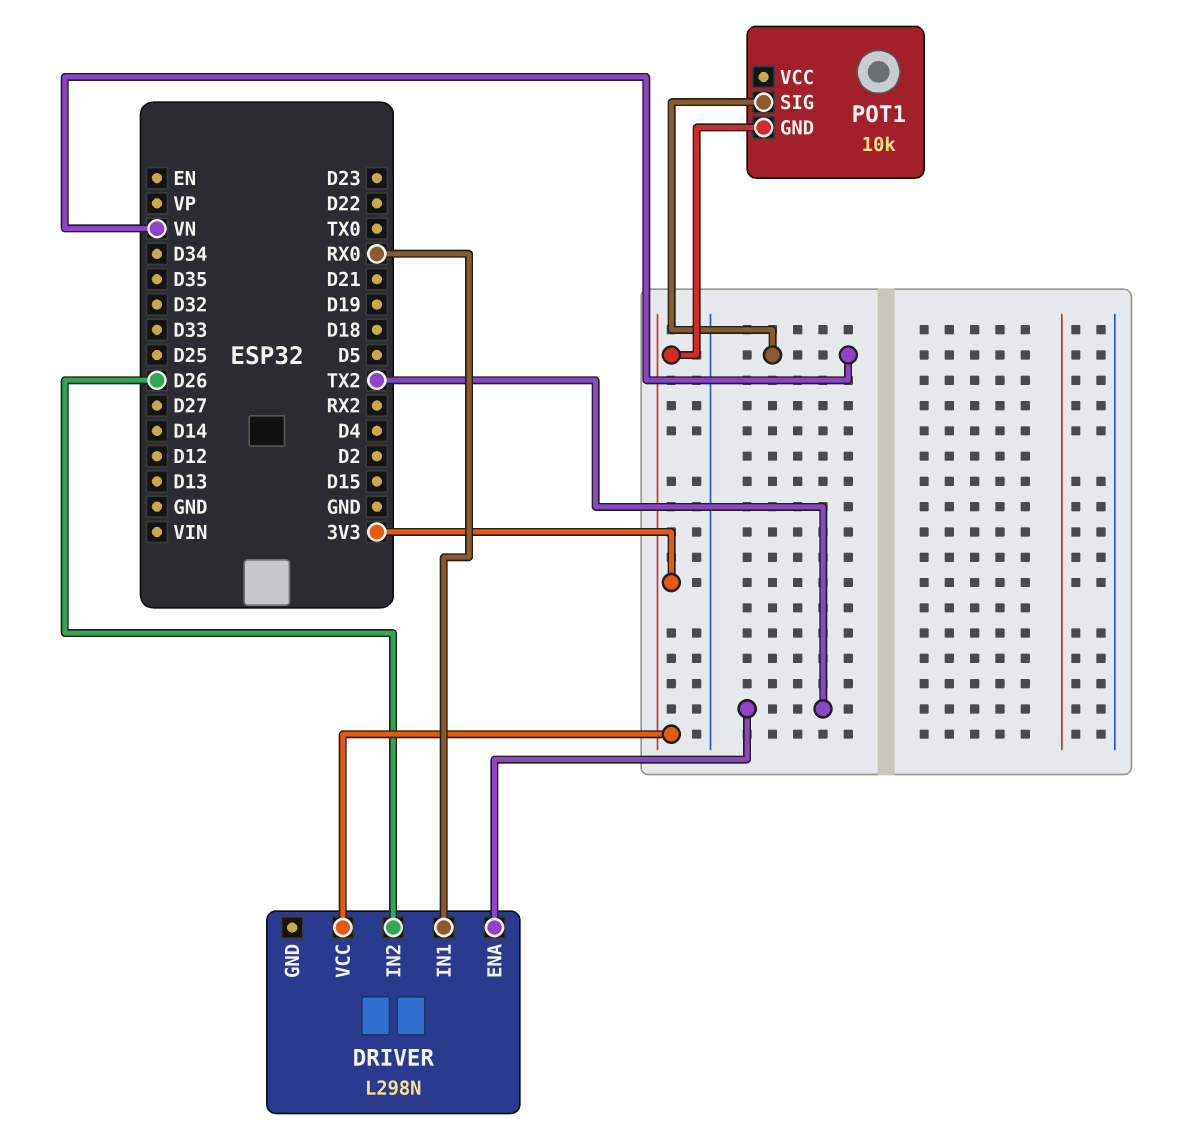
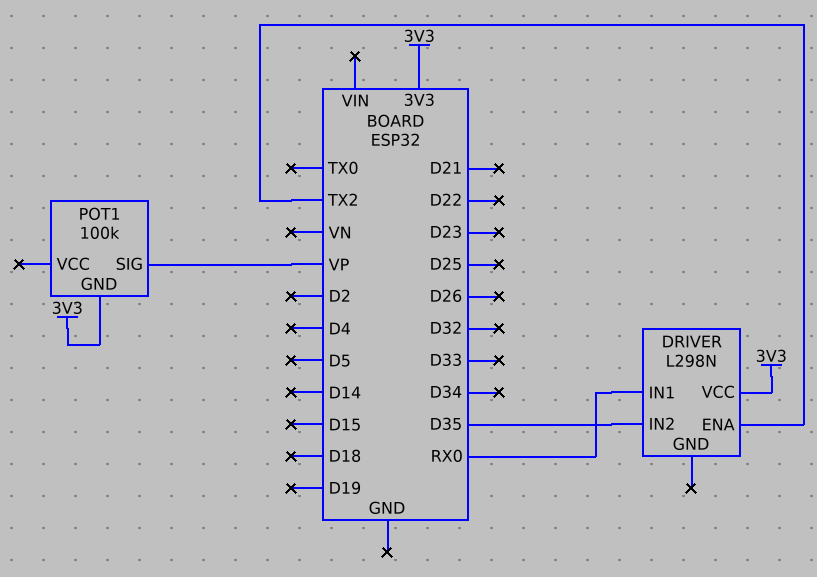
DRIVER pin IN2: D26 -> D35
POT1: 10k -> 100k
POT1 pin SIG: VN -> VP

